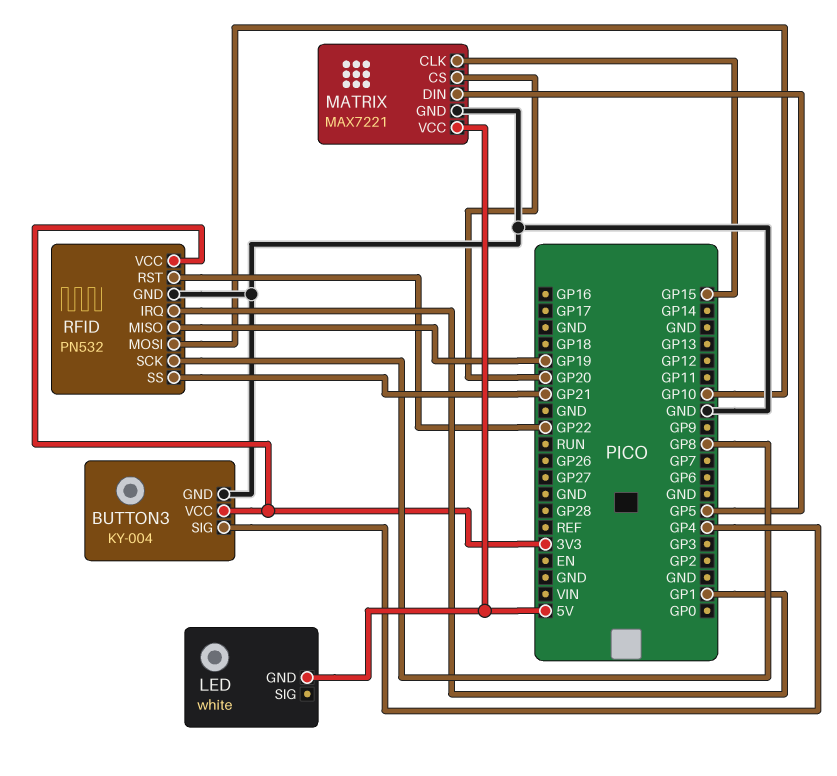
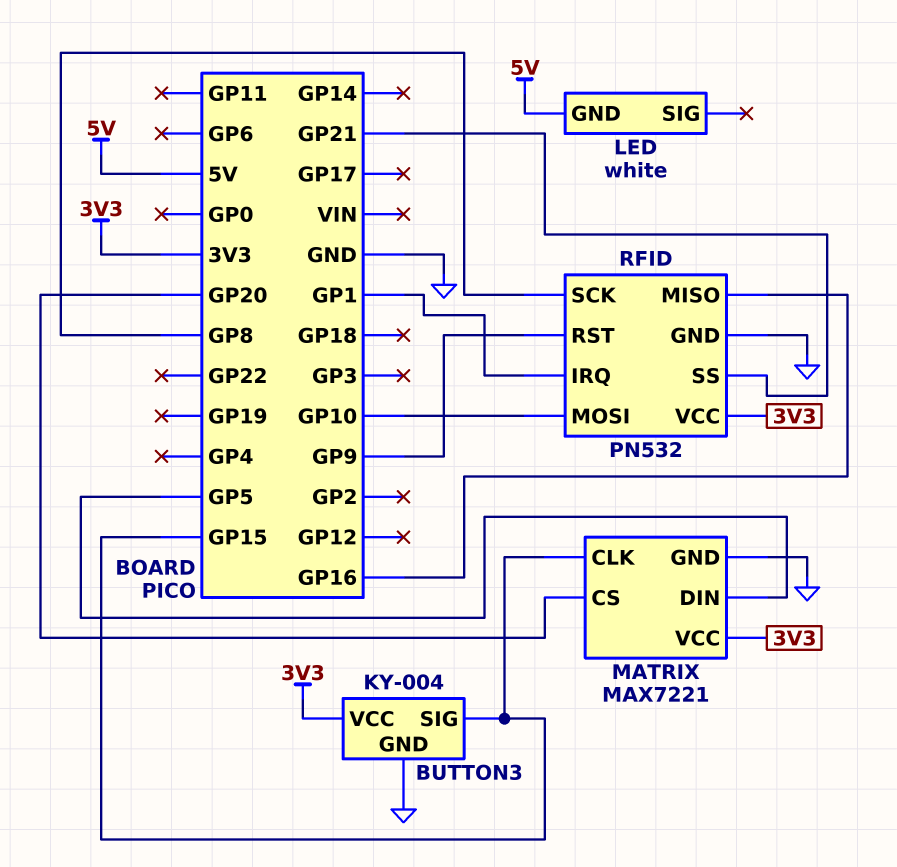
BUTTON3 pin SIG: GP4 -> GP15
MATRIX pin VCC: 5V -> 3V3
RFID pin MISO: GP19 -> GP16
RFID pin RST: GP22 -> GP9

